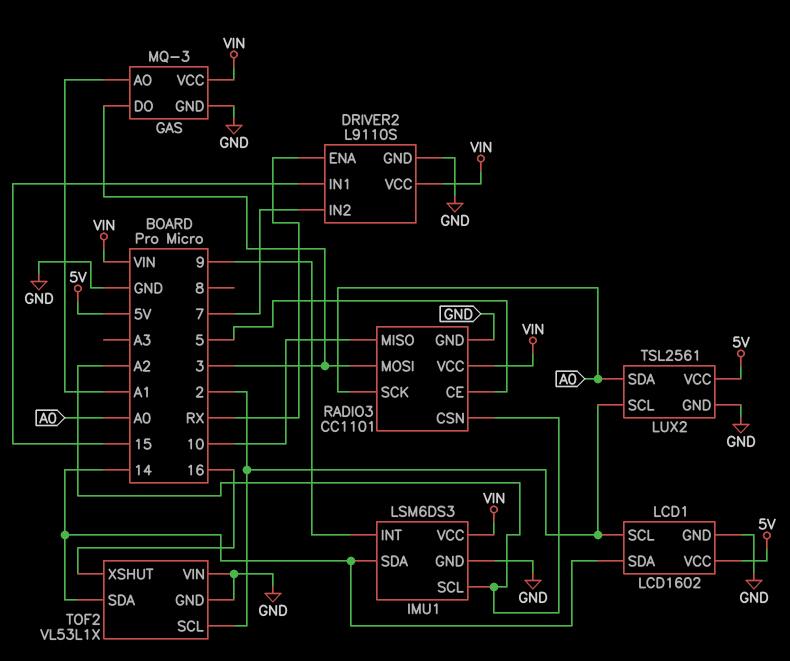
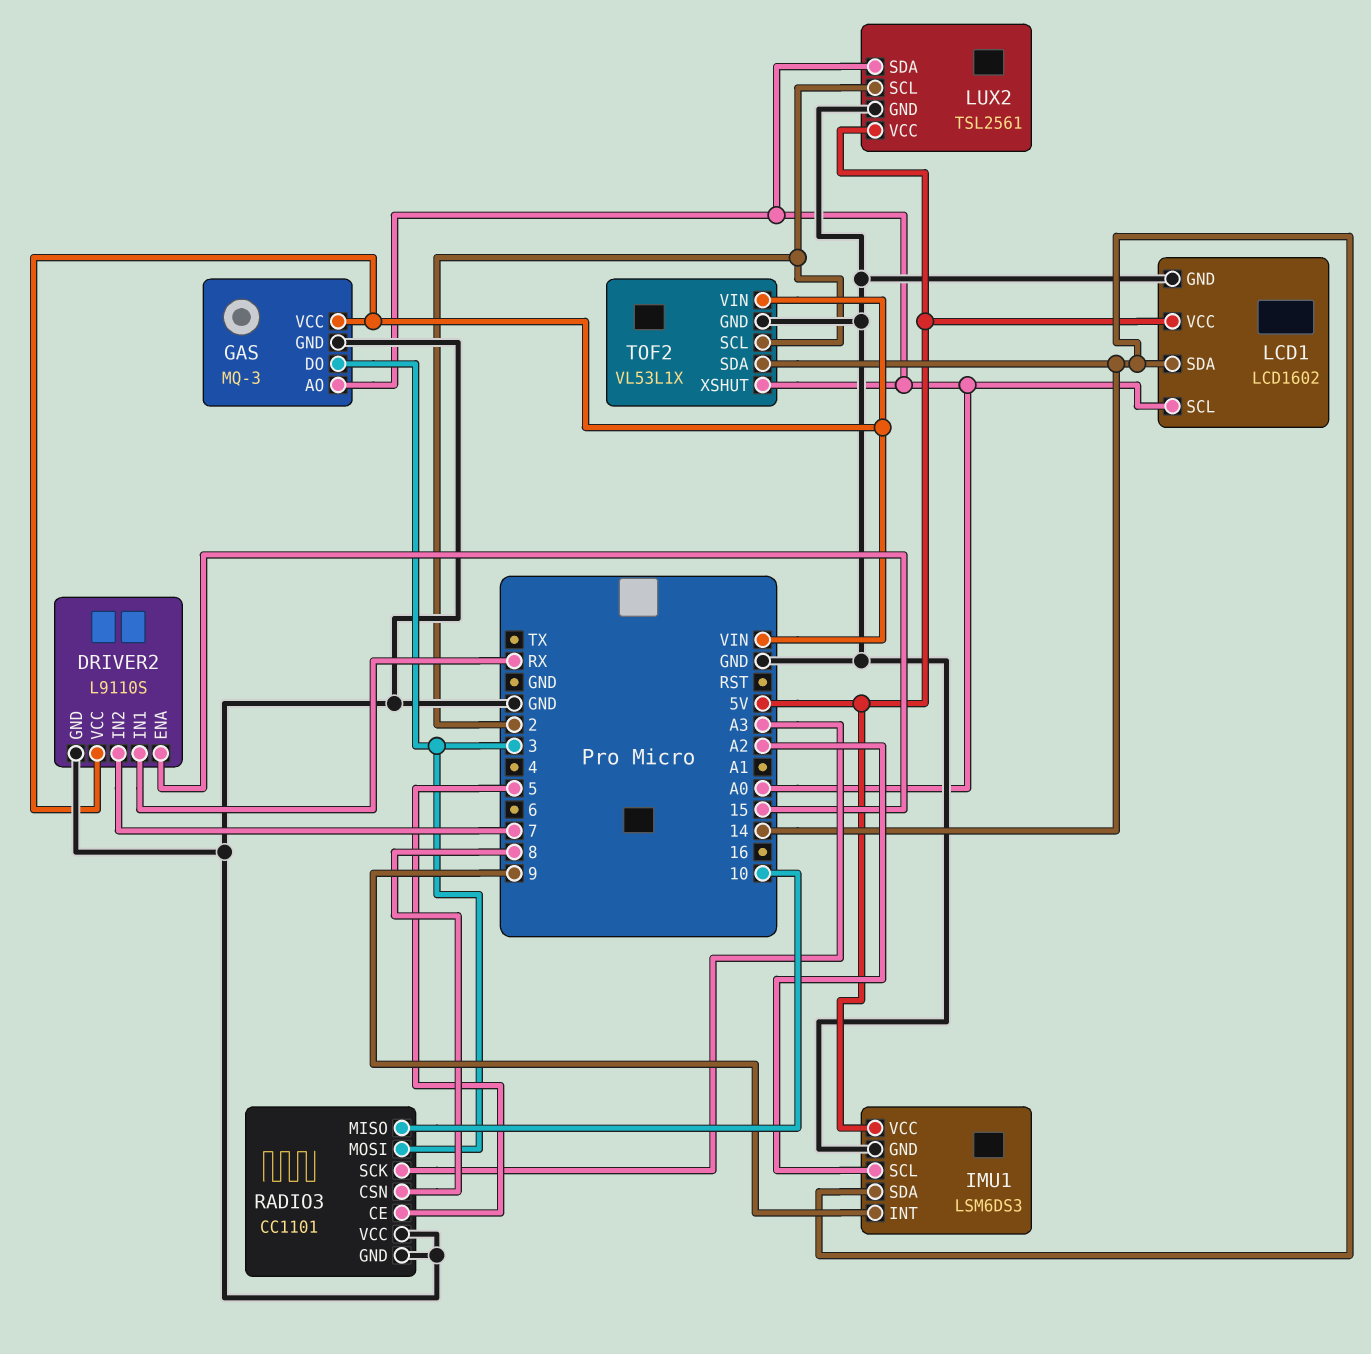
DRIVER2 pin ENA: RX -> 15
DRIVER2 pin IN1: 15 -> RX
GAS pin AO: A1 -> A0
IMU1 pin VCC: VIN -> 5V
LCD1 pin SCL: 2 -> A0
RADIO3 pin CSN: A2 -> 8
RADIO3 pin SCK: A0 -> A3
RADIO3 pin VCC: VIN -> GND
TOF2 pin VIN: GND -> VIN
TOF2 pin XSHUT: 16 -> A0

